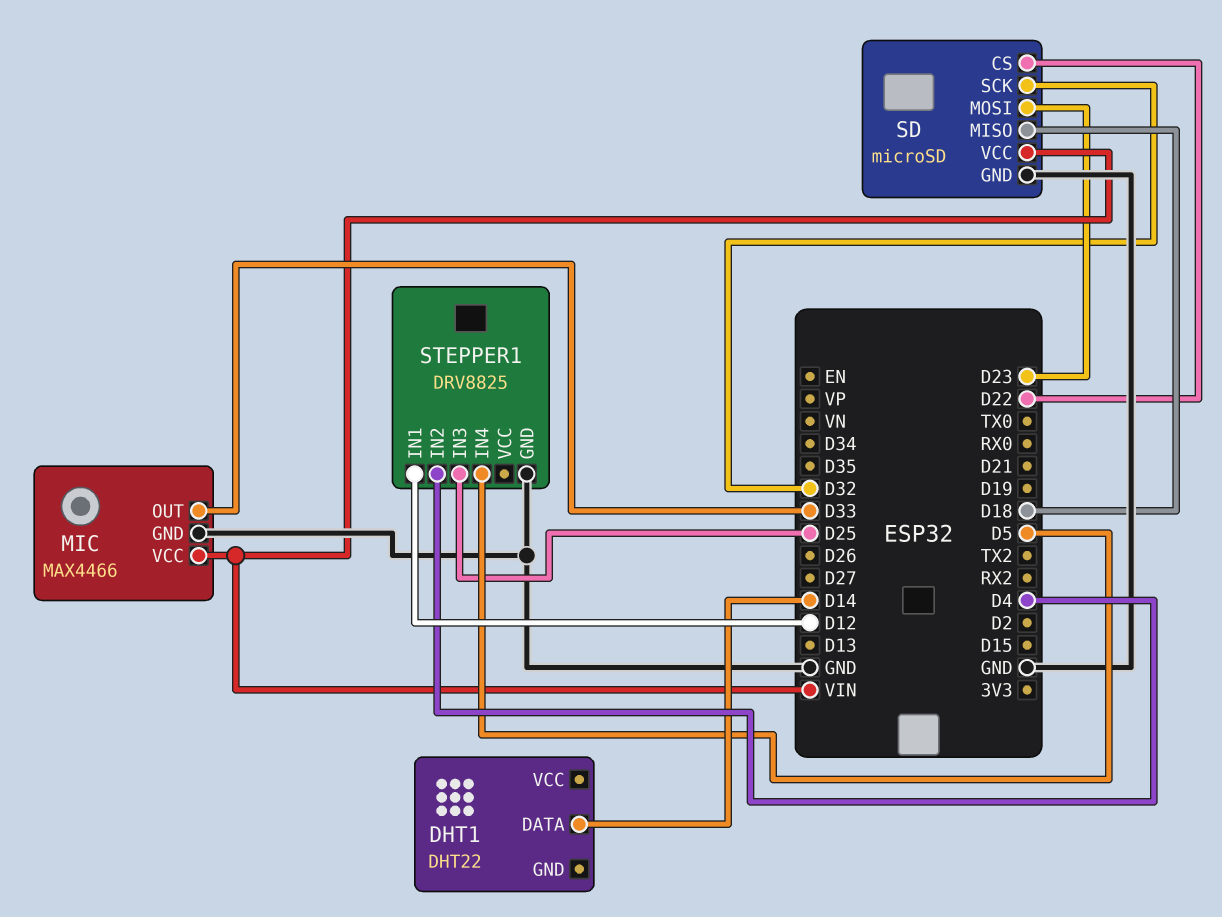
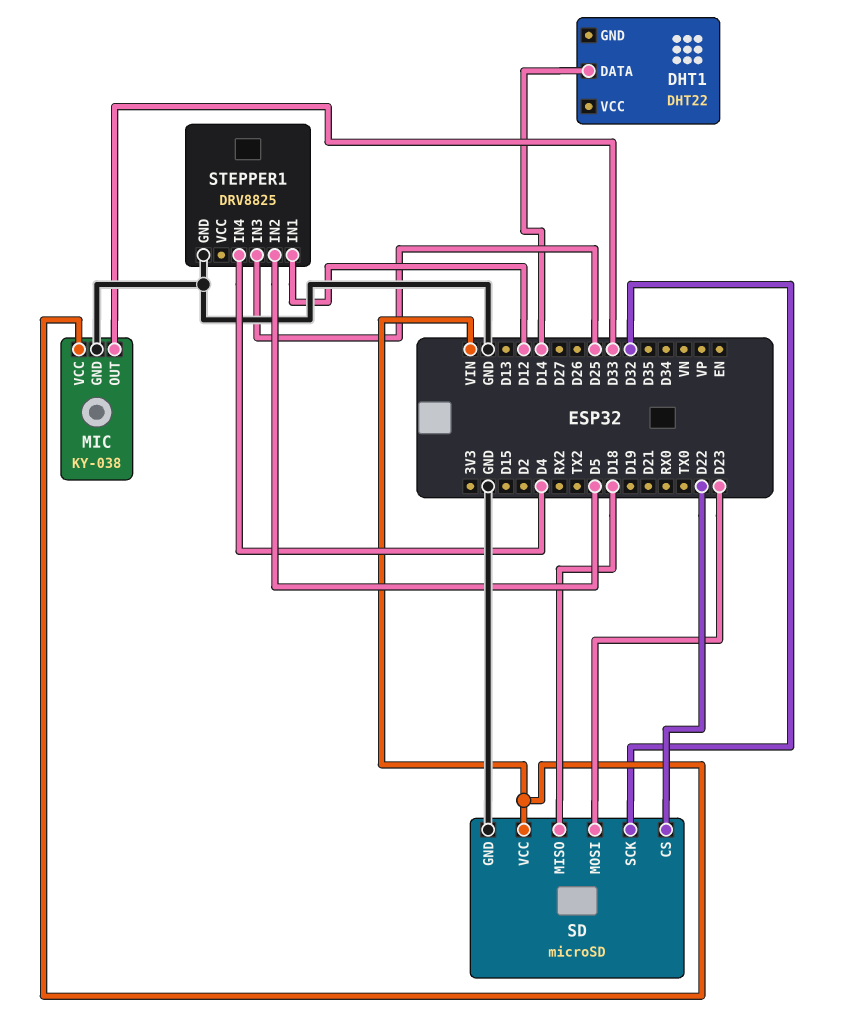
MIC: MAX4466 -> KY-038
STEPPER1 pin IN2: D4 -> D5
STEPPER1 pin IN4: D5 -> D4

